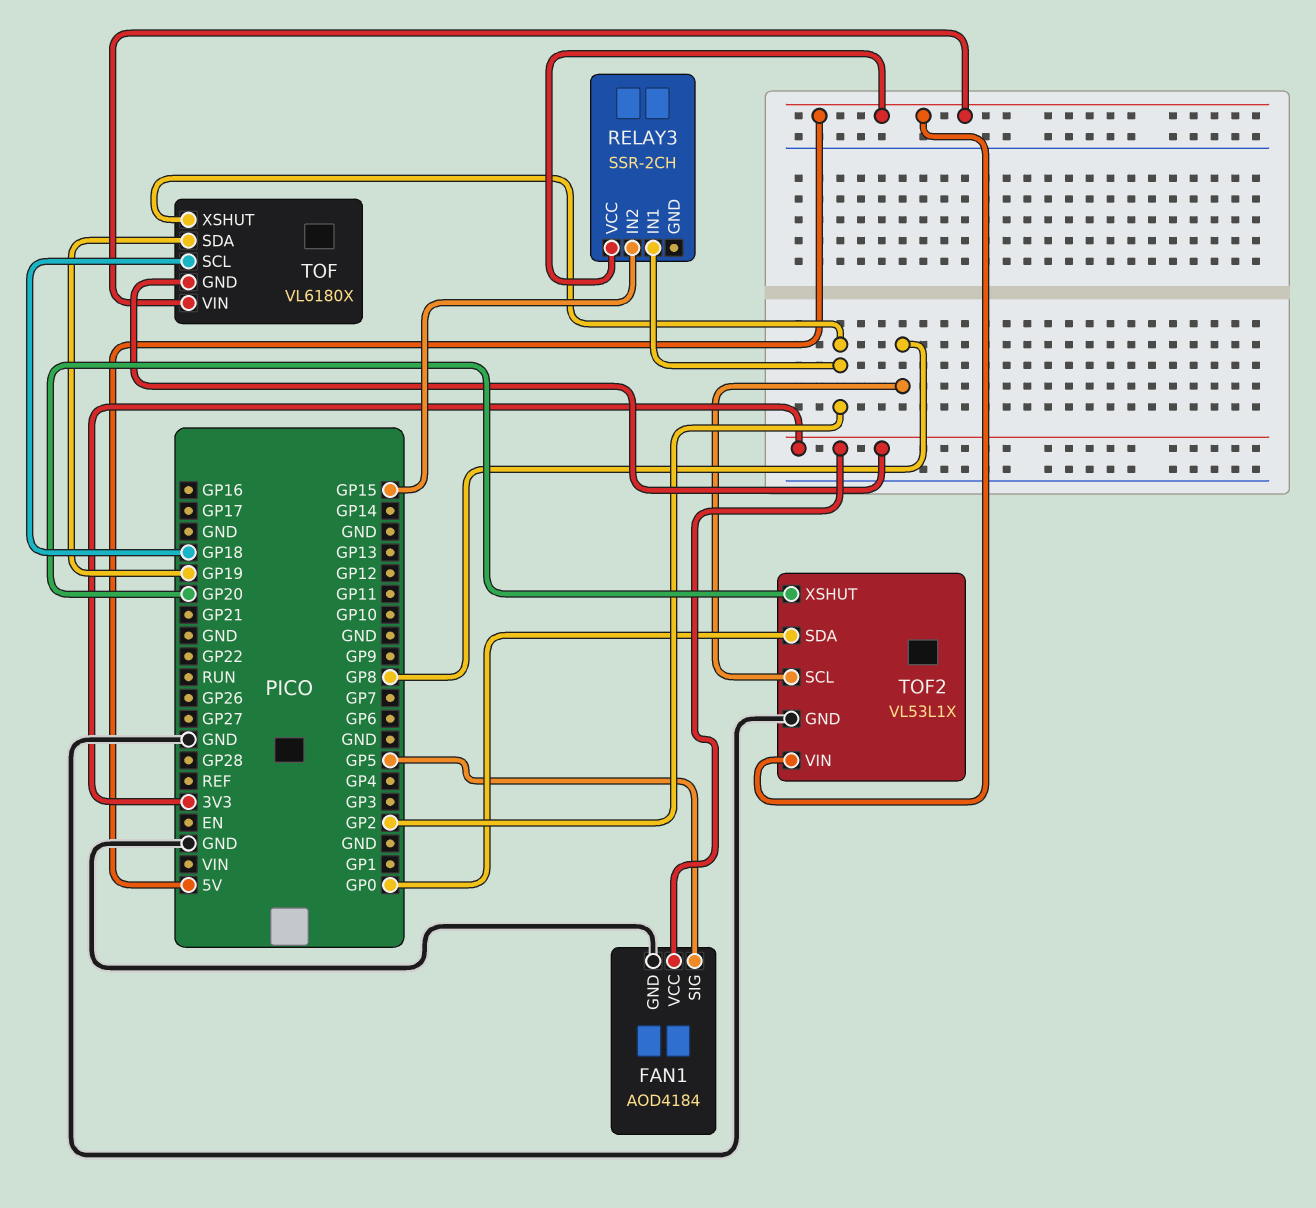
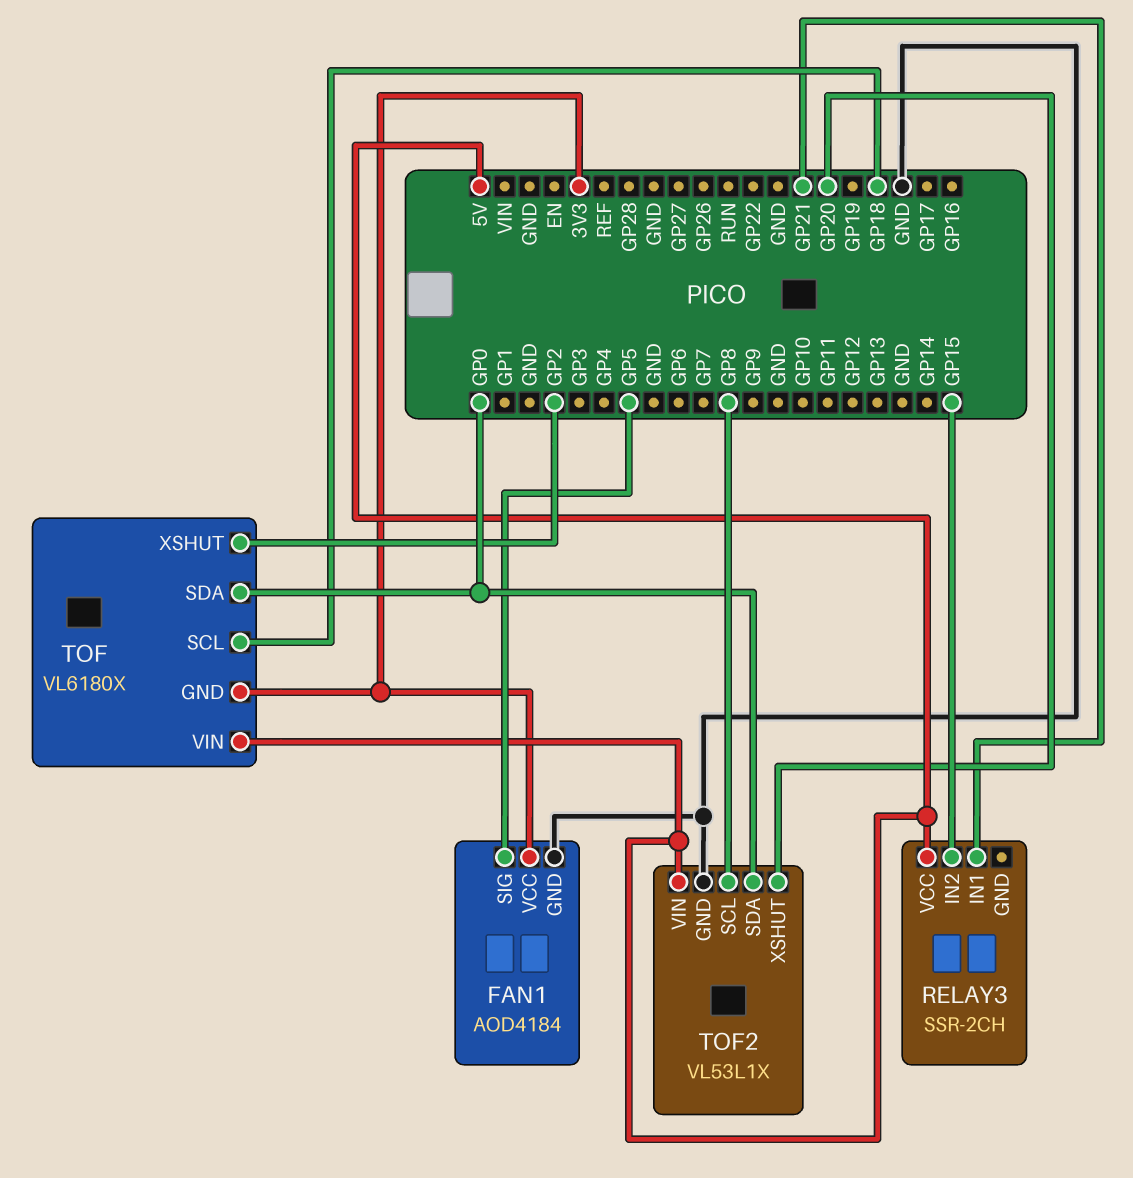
RELAY3 pin IN1: GP2 -> GP21
TOF pin SDA: GP19 -> GP0

